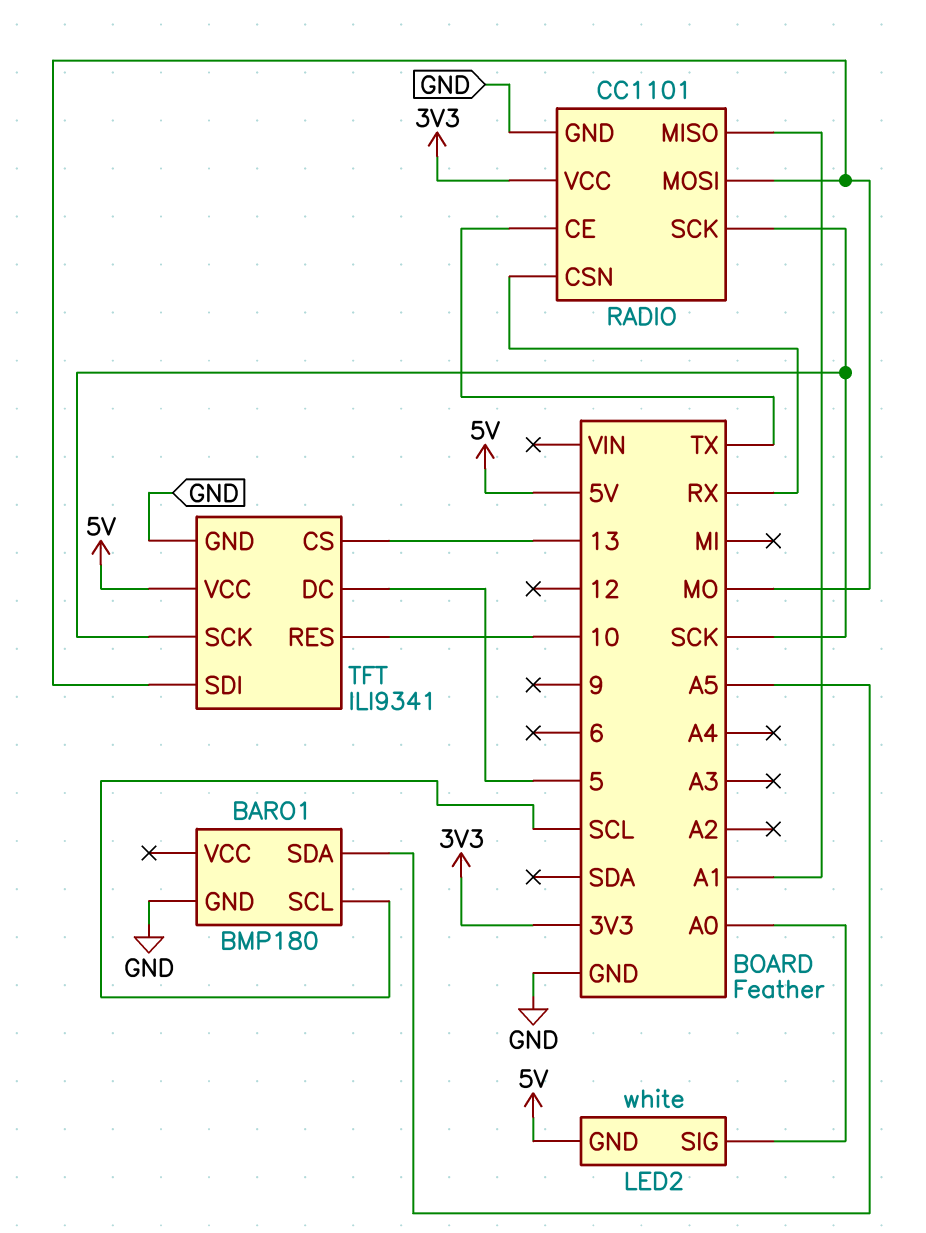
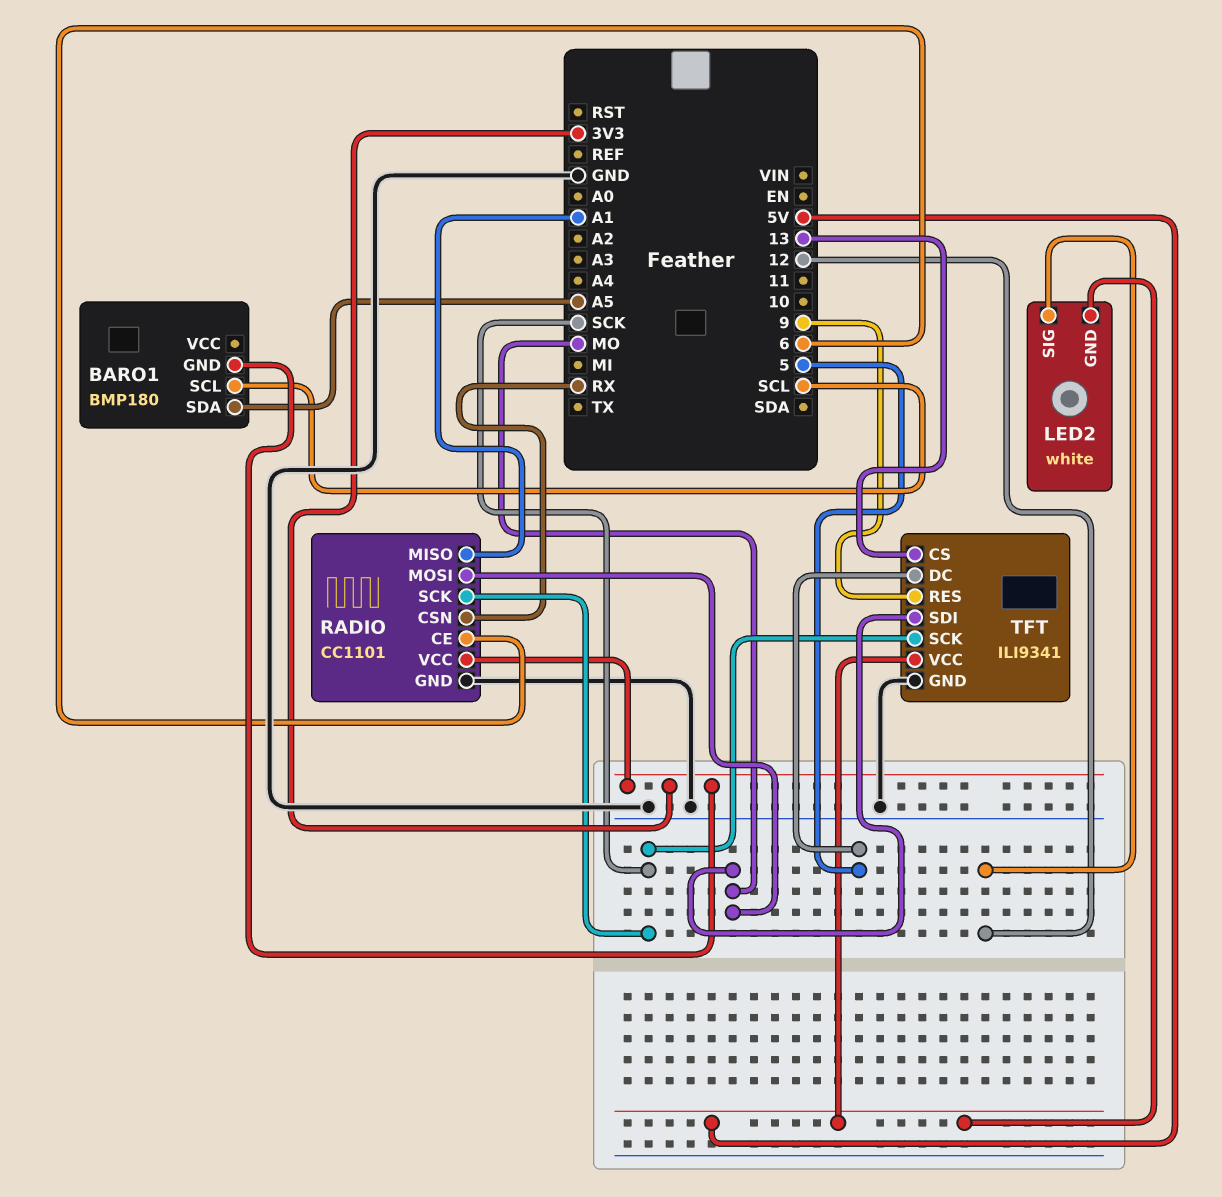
BARO1 pin GND: GND -> 3V3
LED2 pin SIG: A0 -> 12
RADIO pin CE: TX -> 6
TFT pin RES: 10 -> 9

